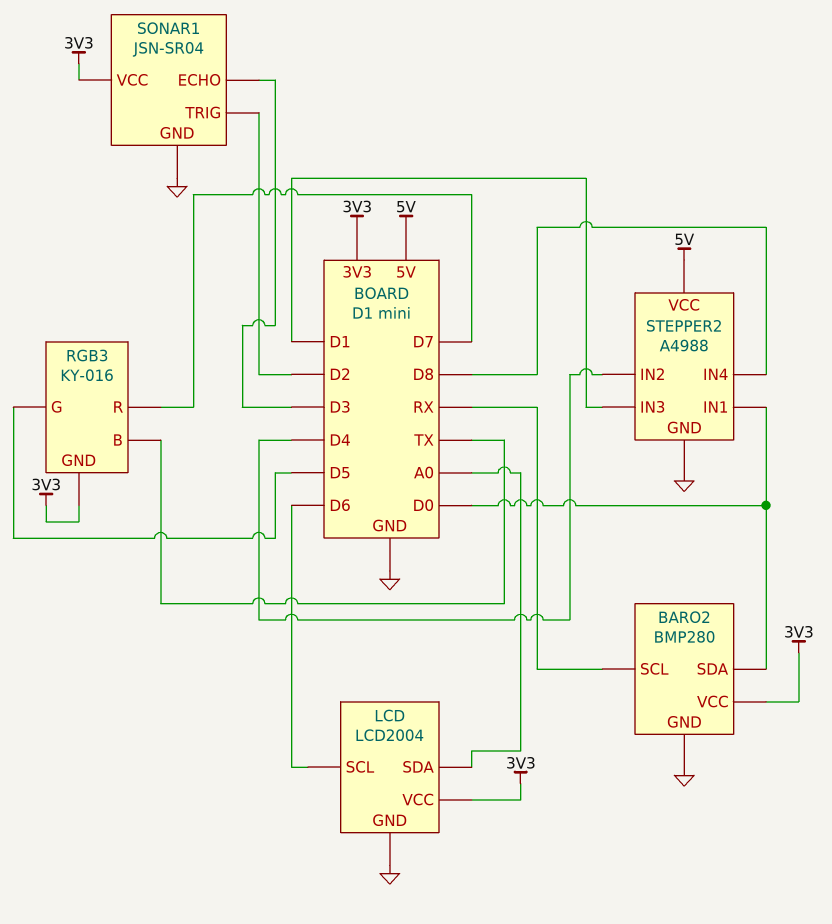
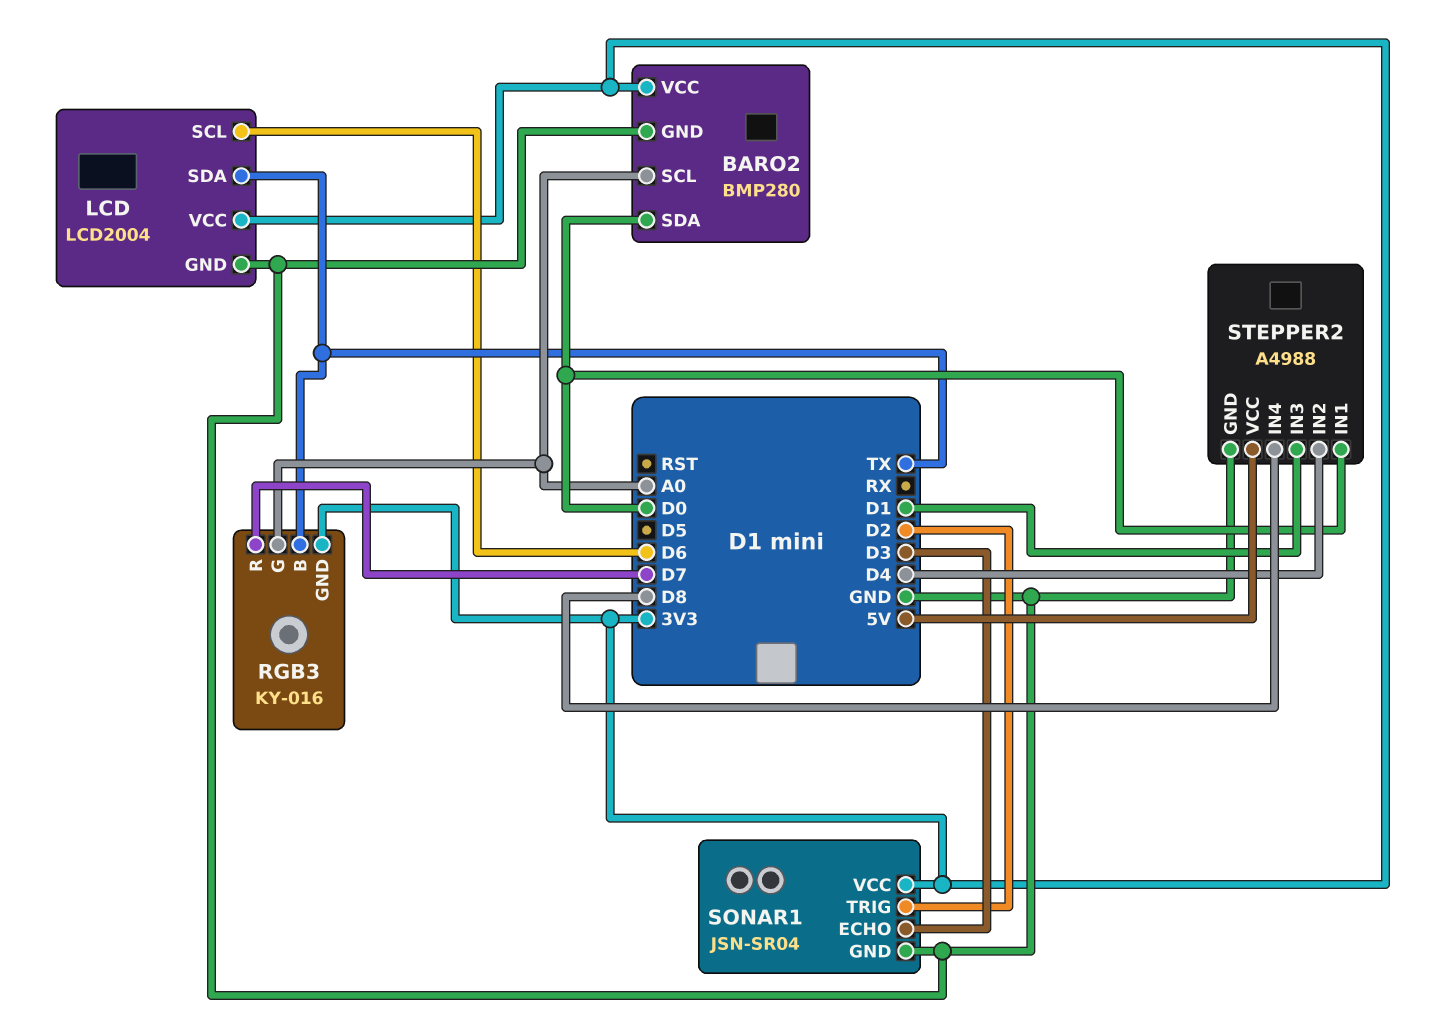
BARO2 pin SCL: RX -> A0
LCD pin SDA: A0 -> TX
RGB3 pin G: D5 -> A0

